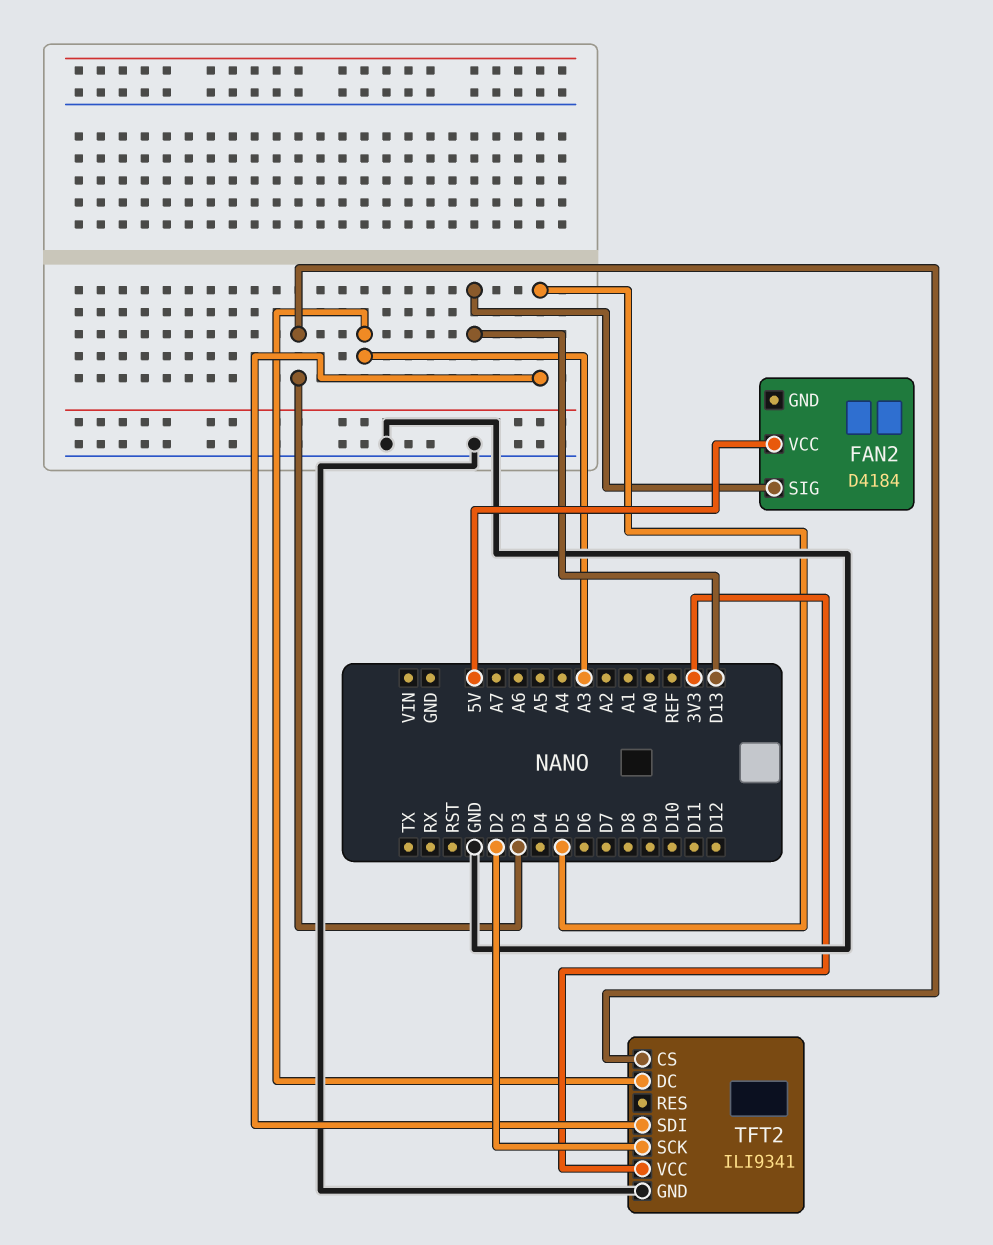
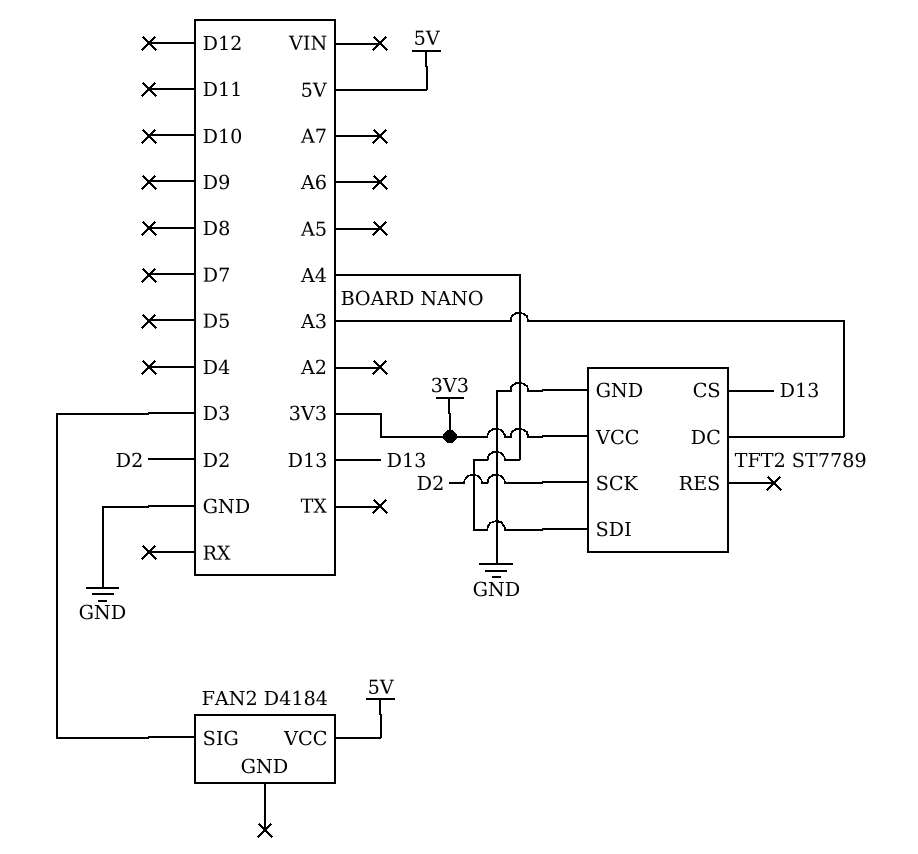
FAN2 pin SIG: D13 -> D3
TFT2: ILI9341 -> ST7789
TFT2 pin CS: D3 -> D13
TFT2 pin SDI: D5 -> A4

